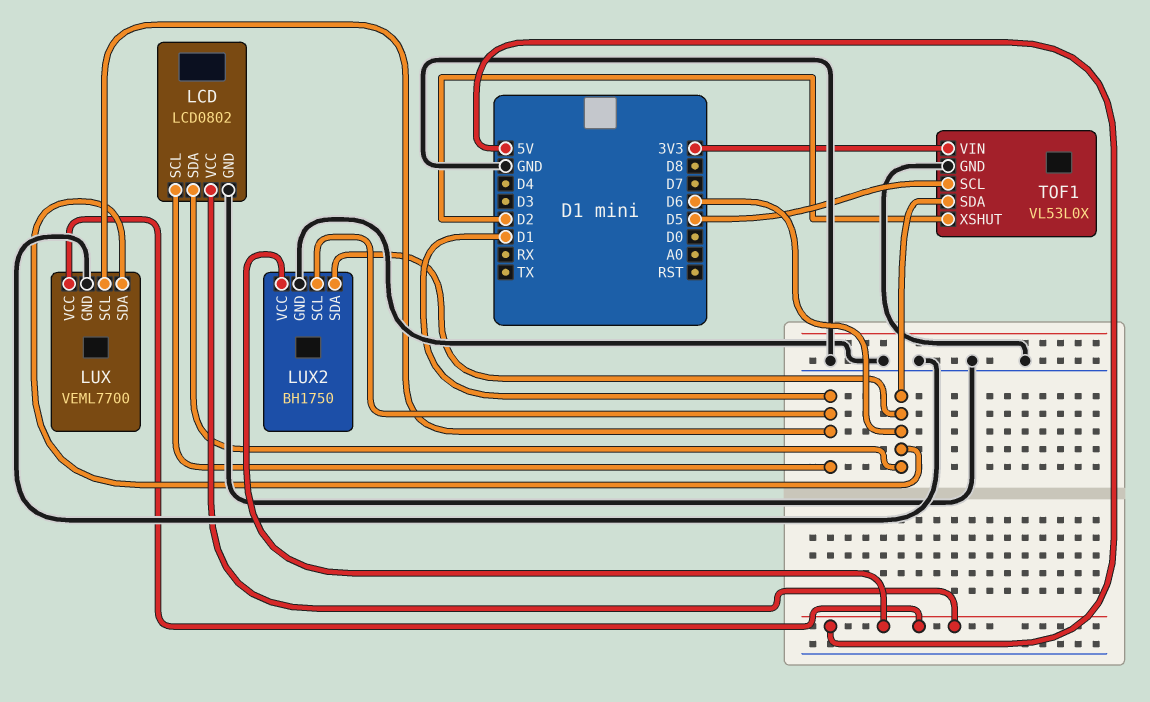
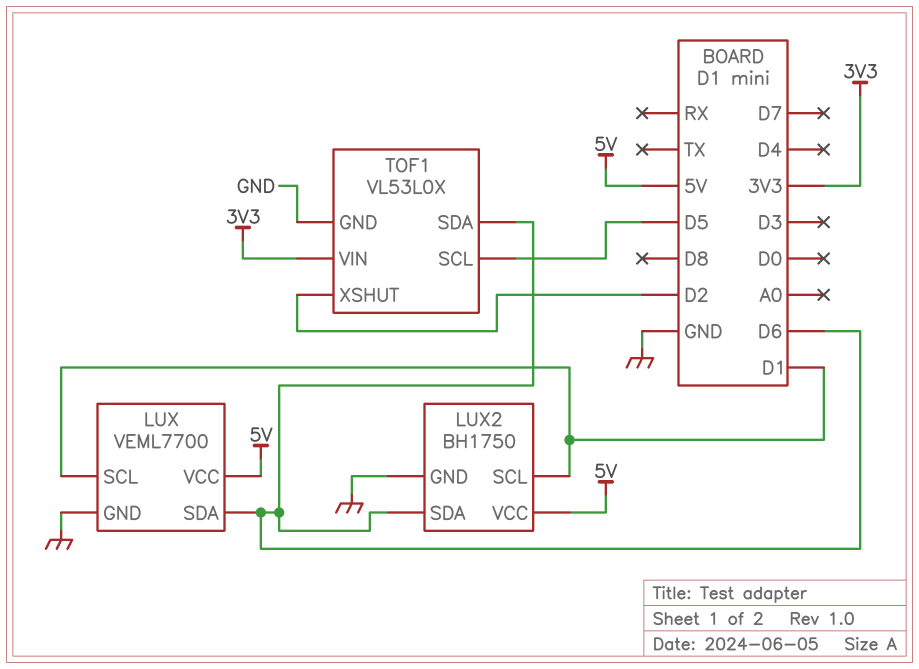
LCD: LCD0802 -> none
LCD pin GND: GND -> none
LCD pin SCL: D1 -> none
LCD pin SDA: D6 -> none
LCD pin VCC: 5V -> none

